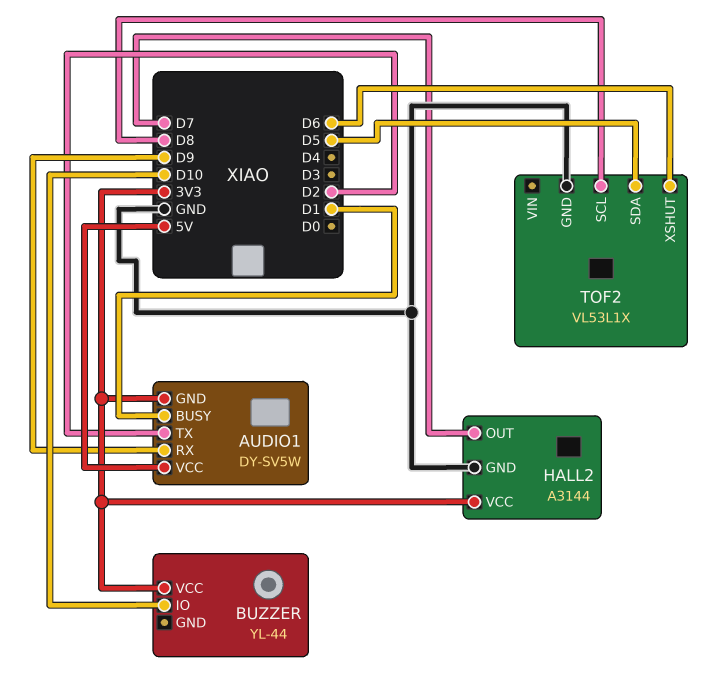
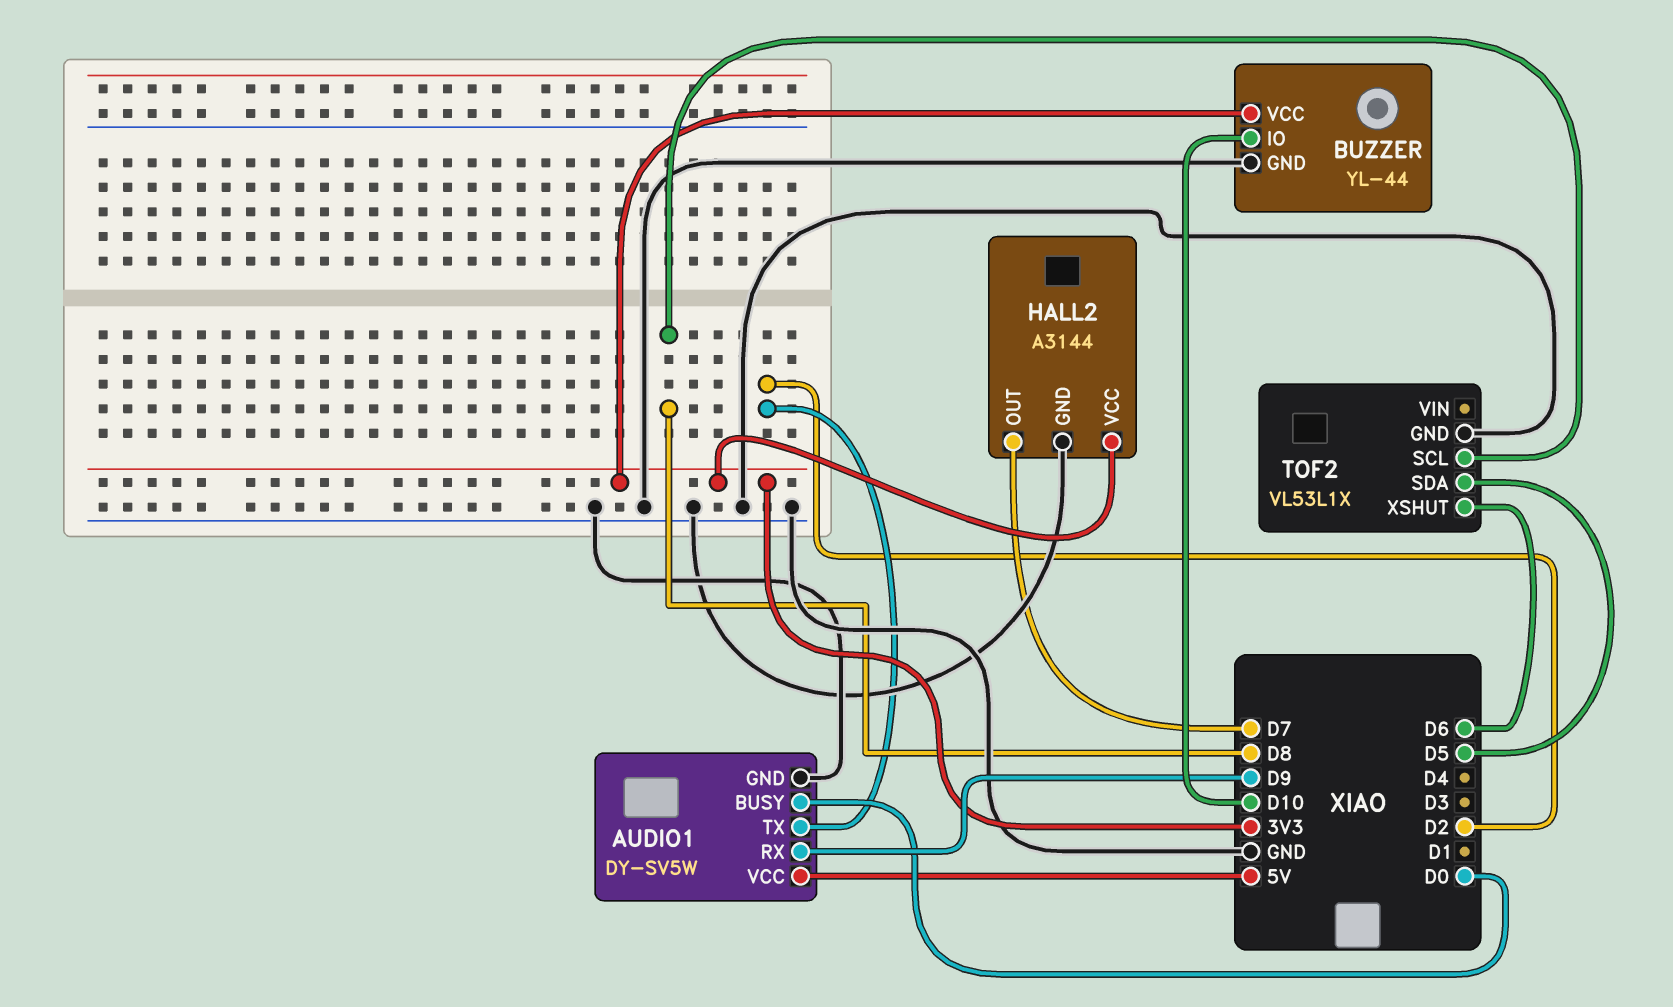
AUDIO1 pin BUSY: D1 -> D0
AUDIO1 pin GND: 3V3 -> GND
BUZZER pin GND: none -> GND

